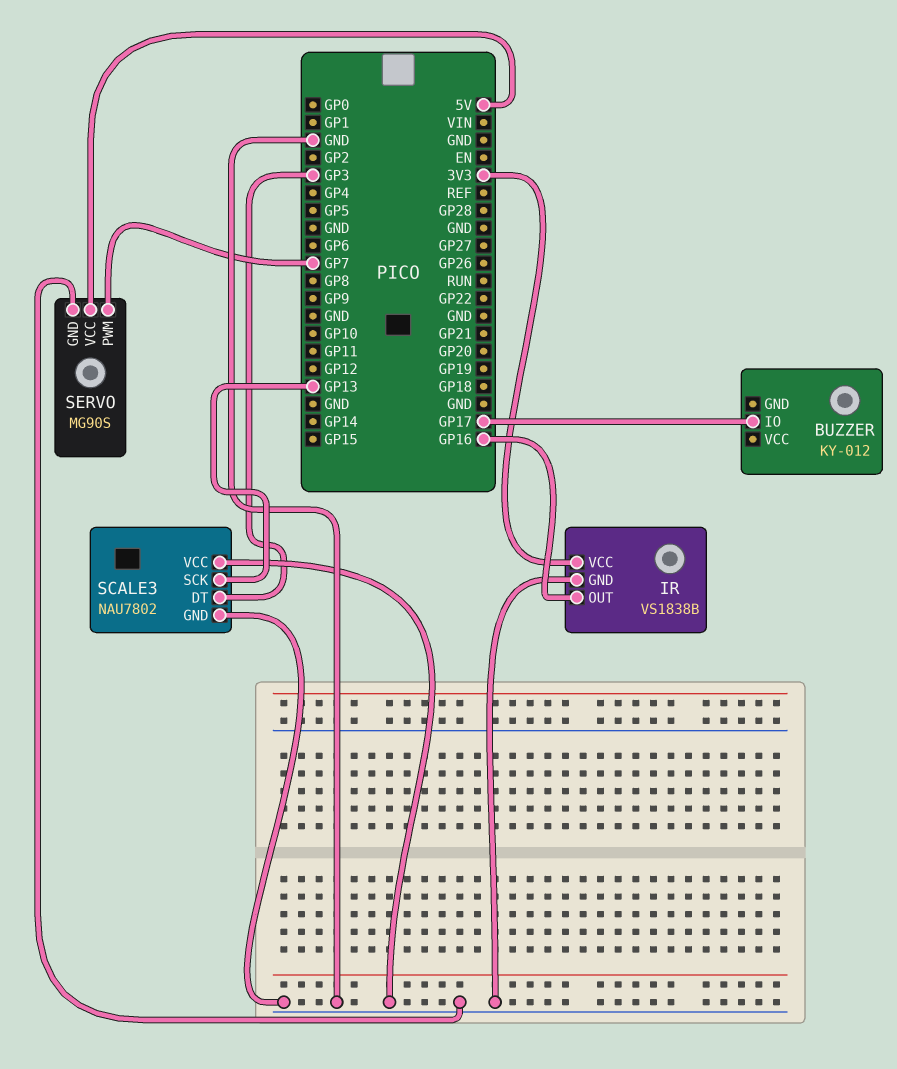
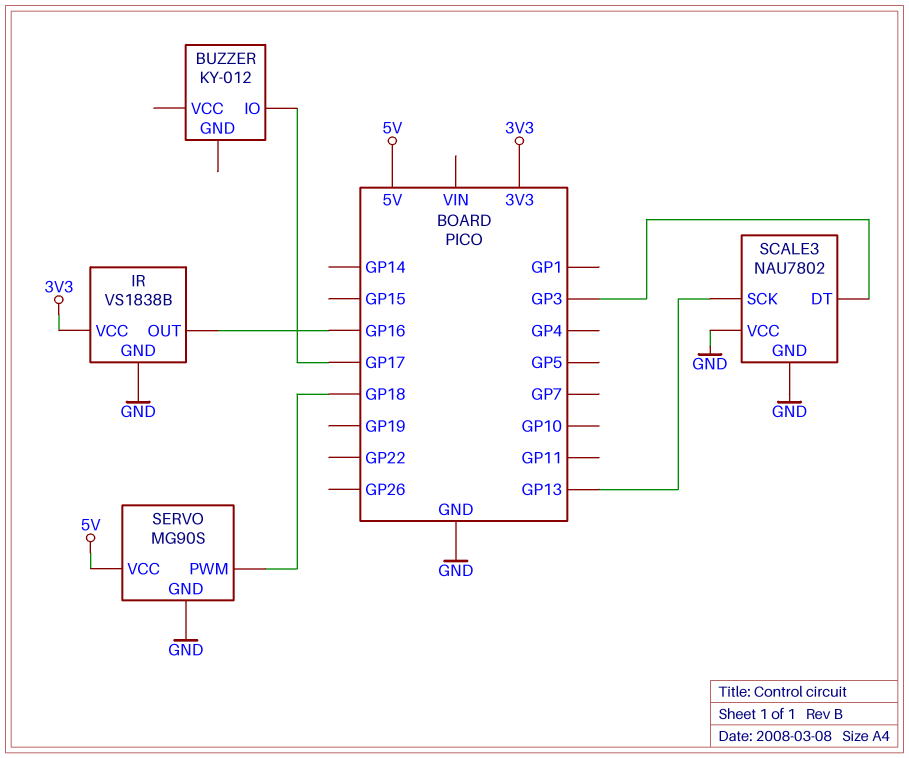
SERVO pin PWM: GP7 -> GP18

